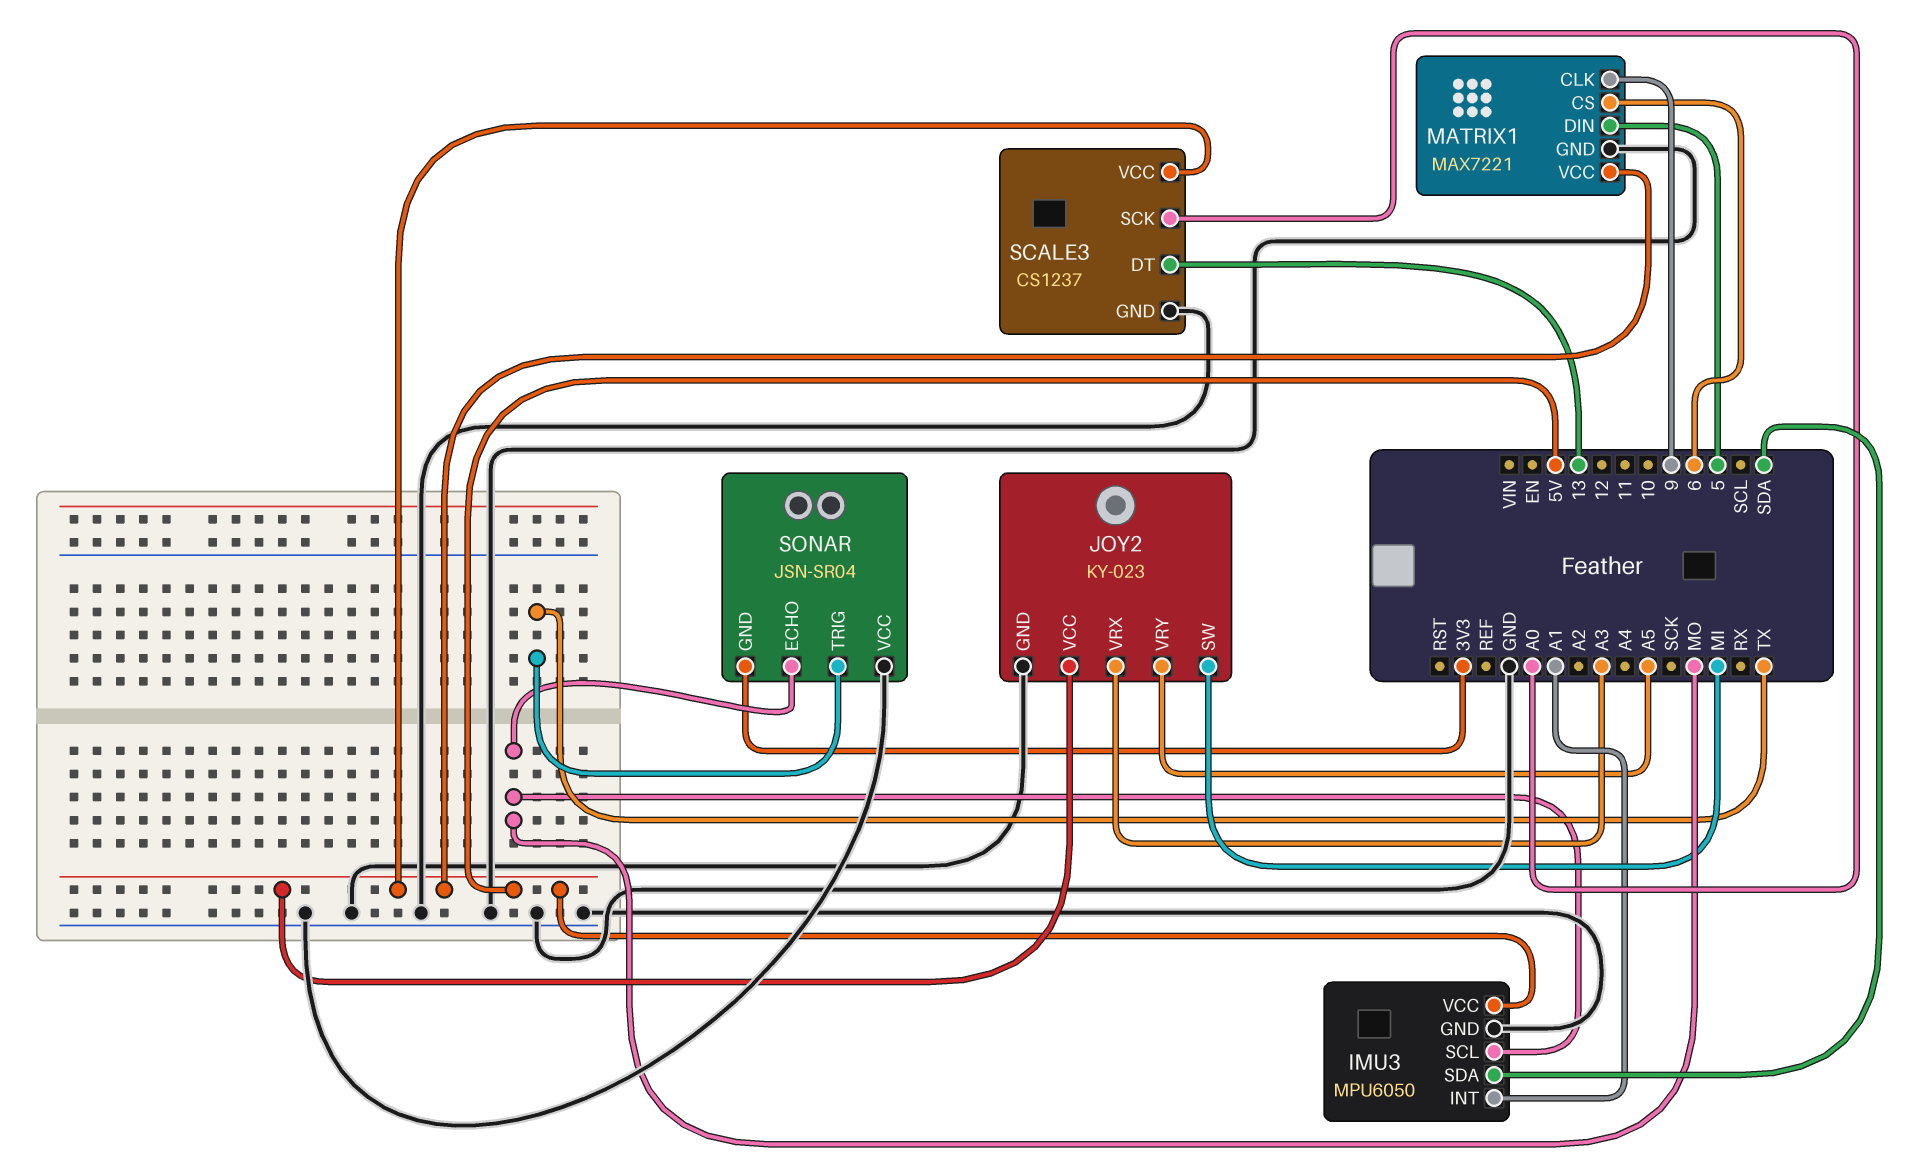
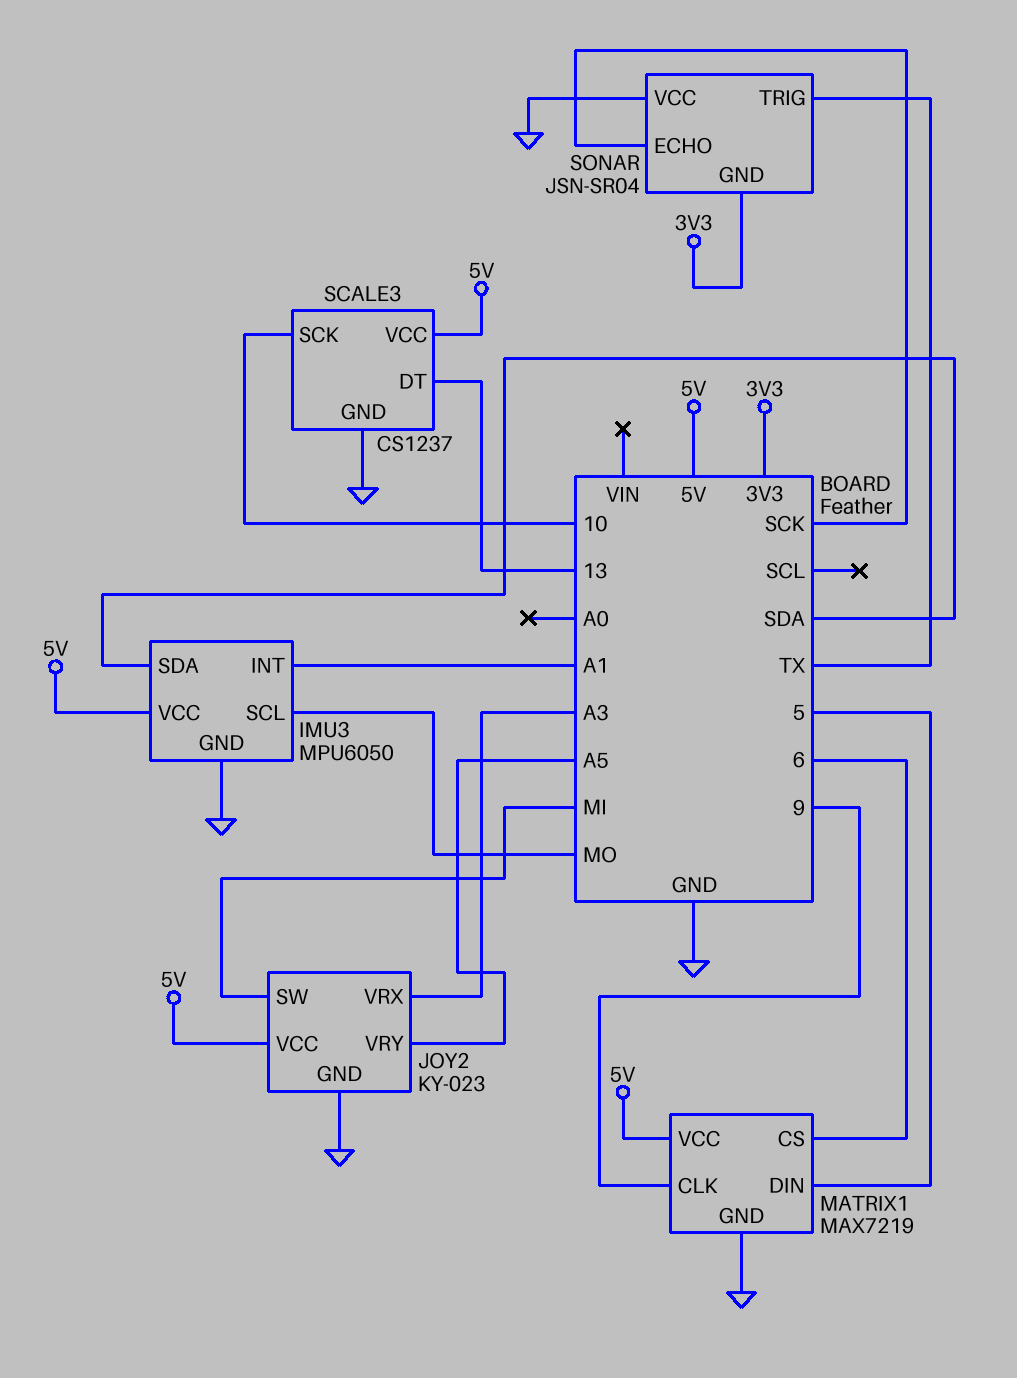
MATRIX1: MAX7221 -> MAX7219
SCALE3 pin SCK: A0 -> 10
SONAR pin ECHO: MO -> SCK

